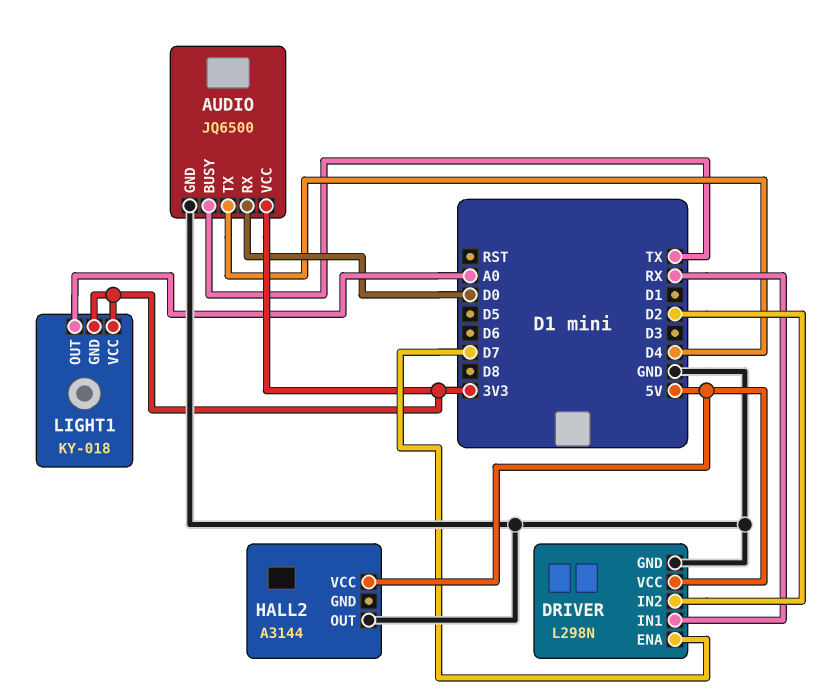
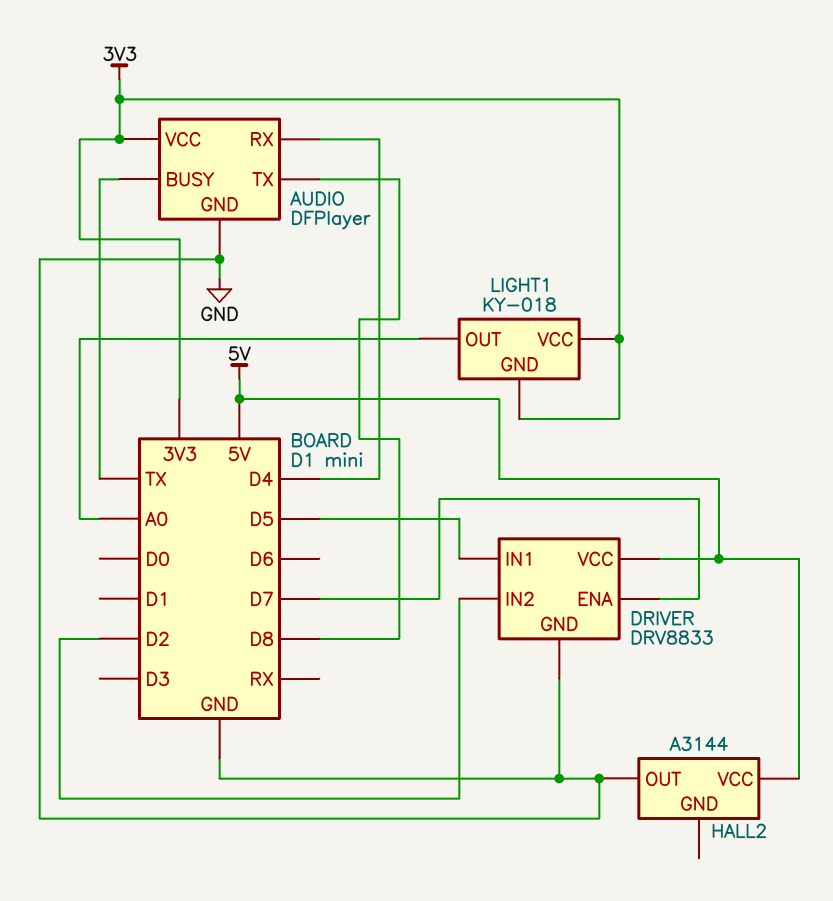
AUDIO: JQ6500 -> DFPlayer
AUDIO pin RX: D0 -> D4
AUDIO pin TX: D4 -> D8
DRIVER: L298N -> DRV8833
DRIVER pin IN1: RX -> D5

